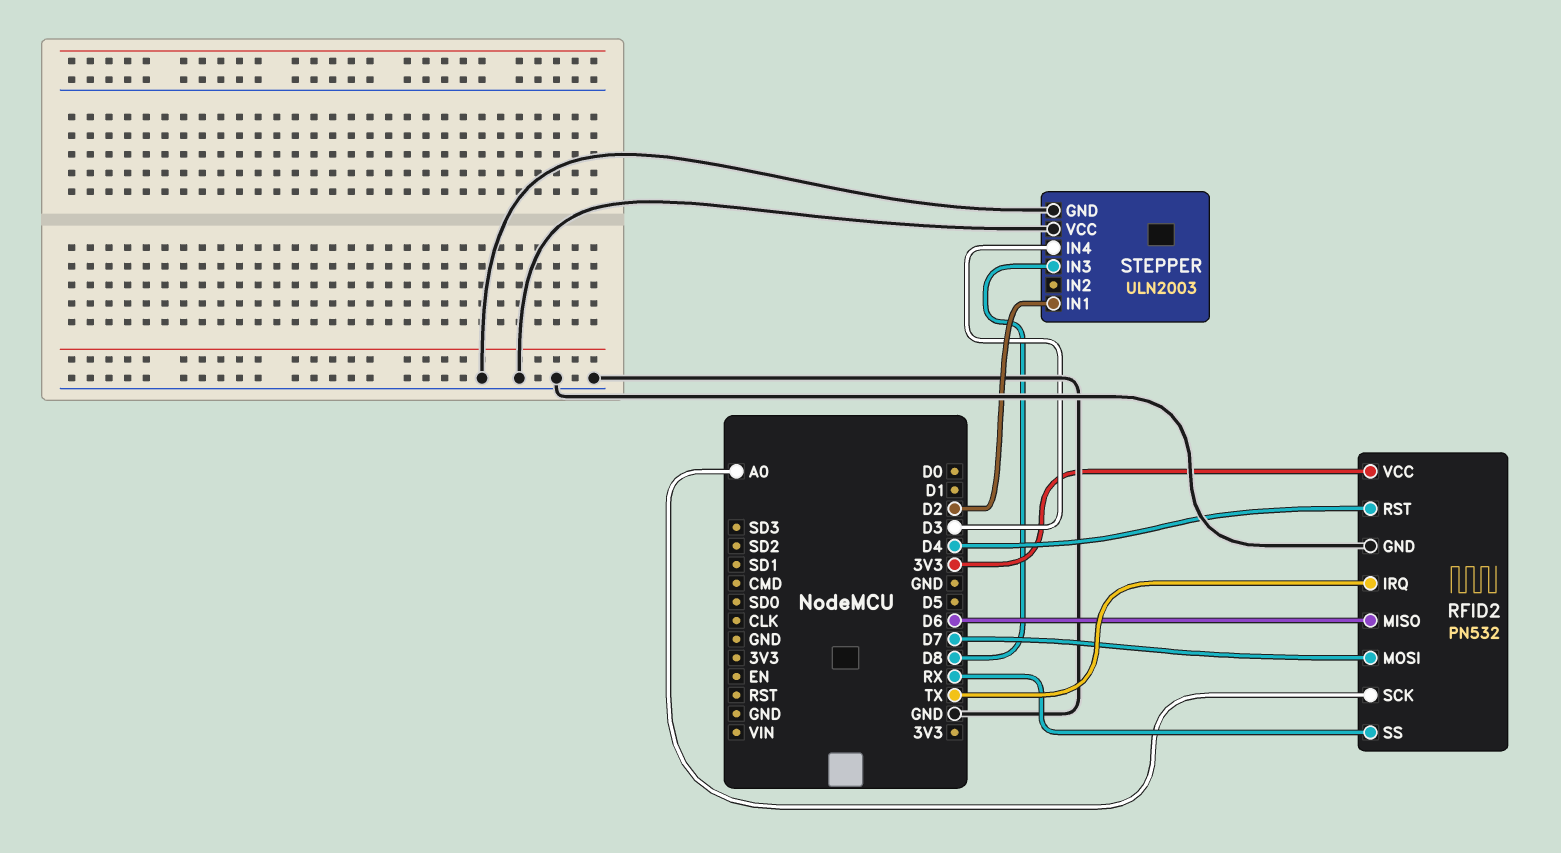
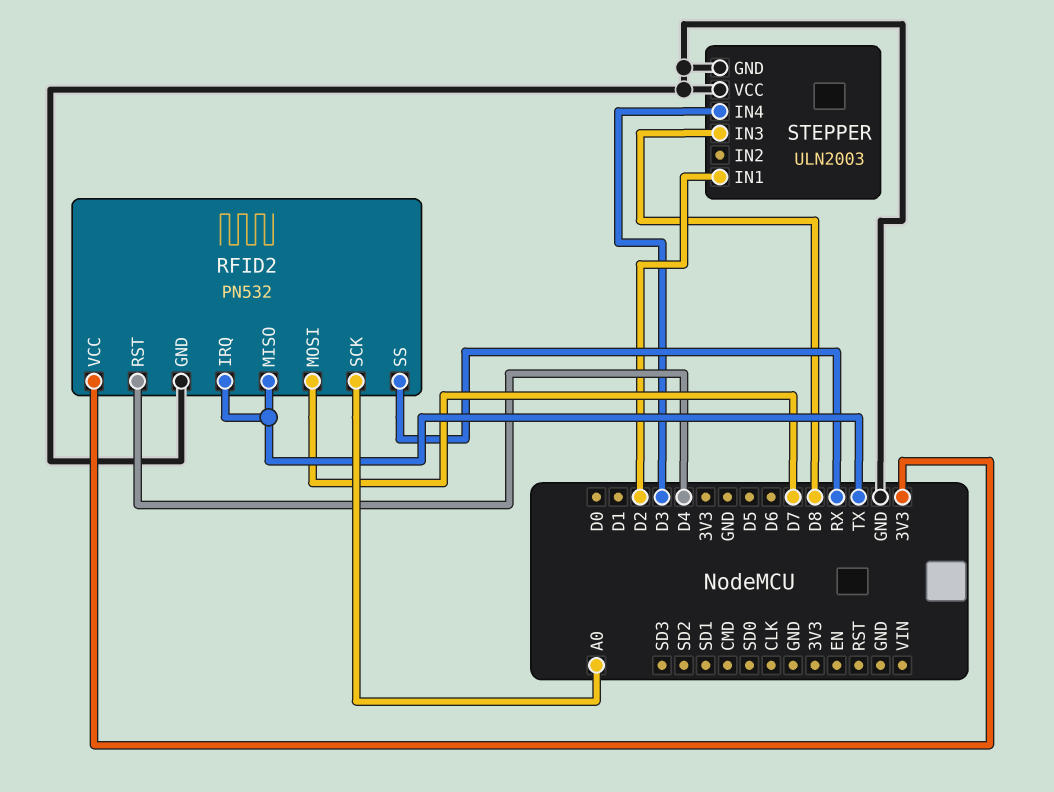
RFID2 pin MISO: D6 -> TX

